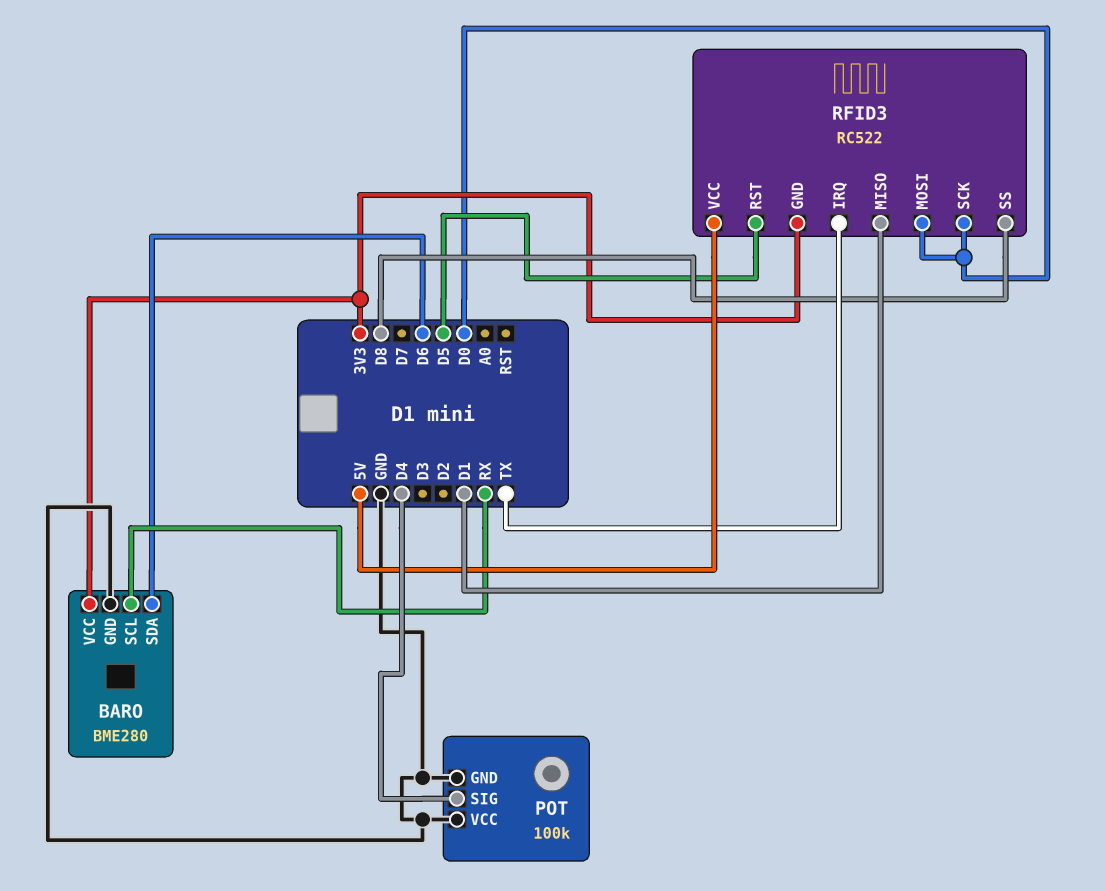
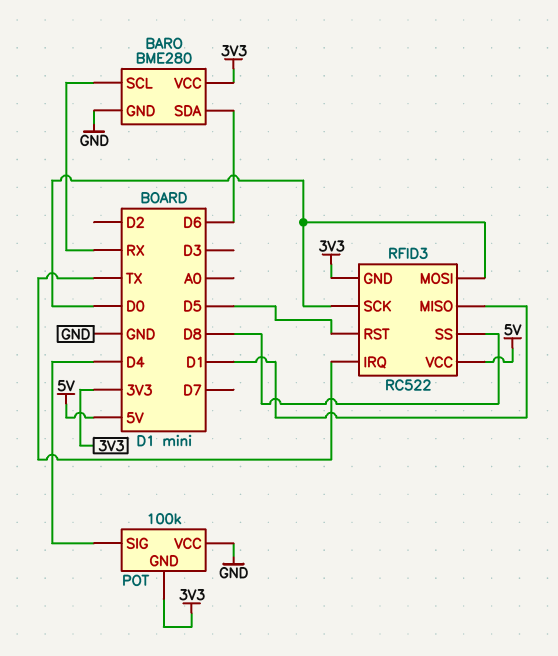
POT pin GND: GND -> 3V3

